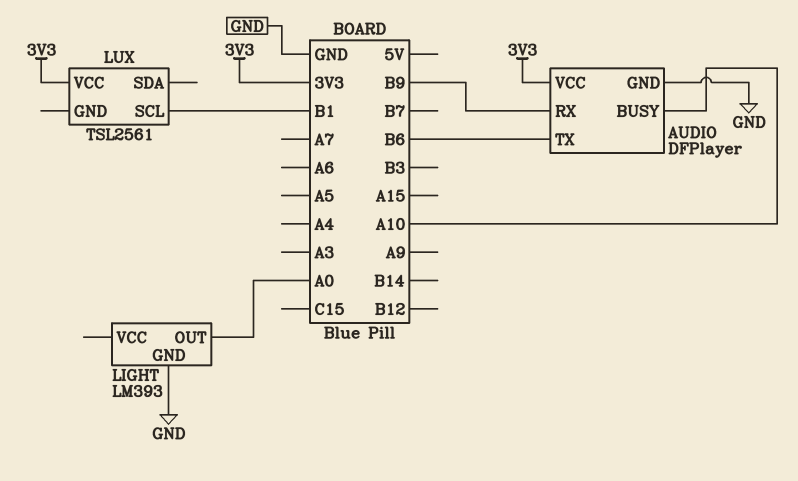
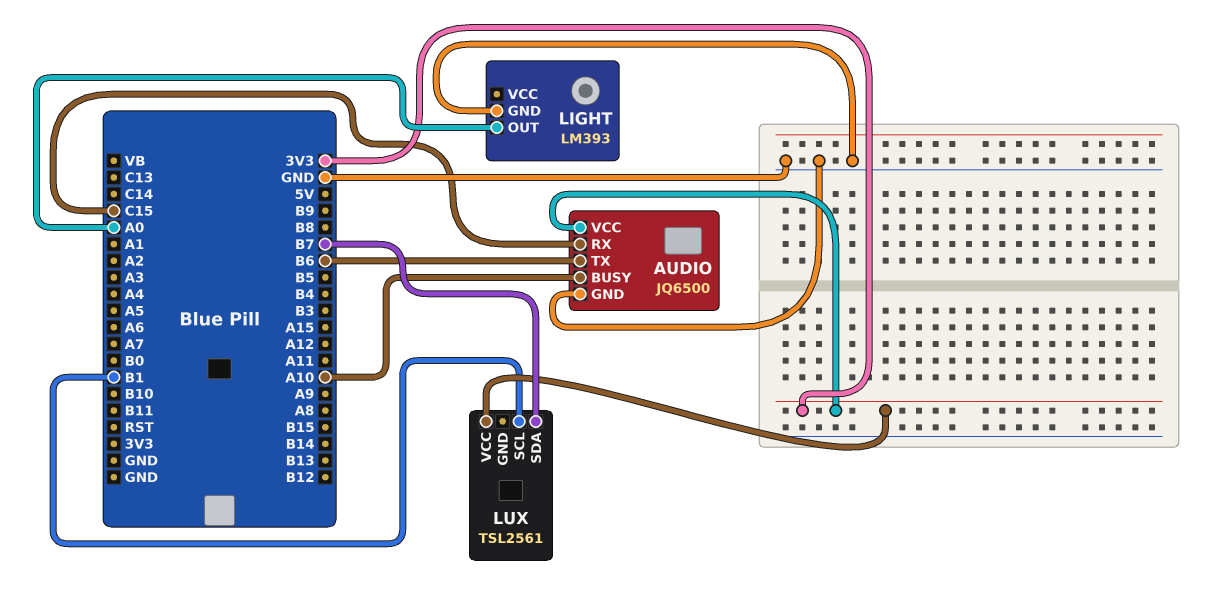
AUDIO: DFPlayer -> JQ6500
AUDIO pin RX: B9 -> C15
LUX pin SDA: none -> B7

